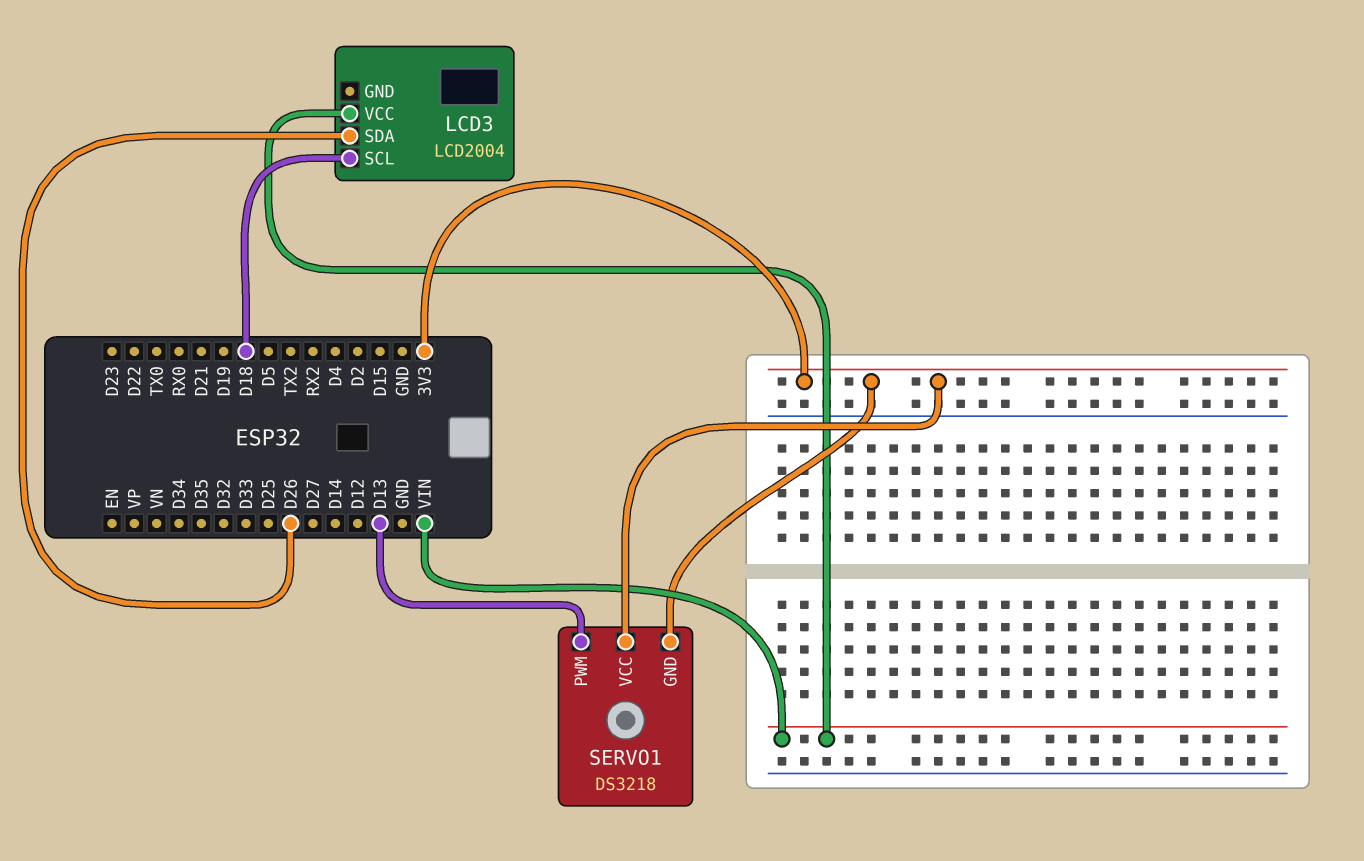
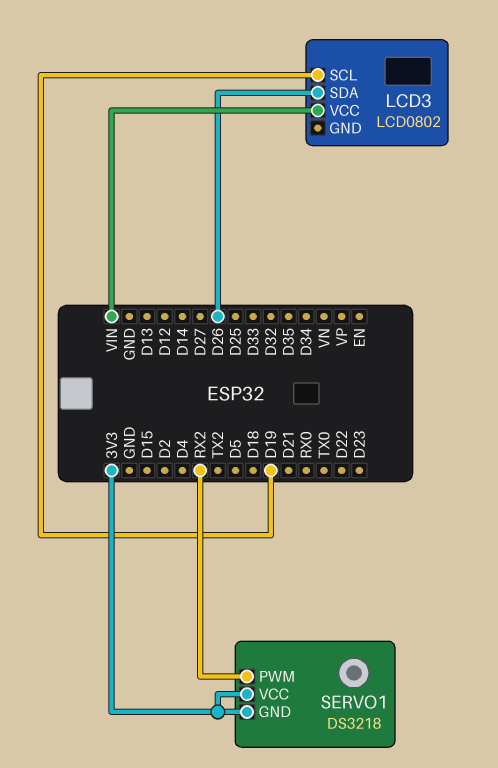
LCD3: LCD2004 -> LCD0802
LCD3 pin SCL: D18 -> D19
SERVO1 pin PWM: D13 -> RX2

